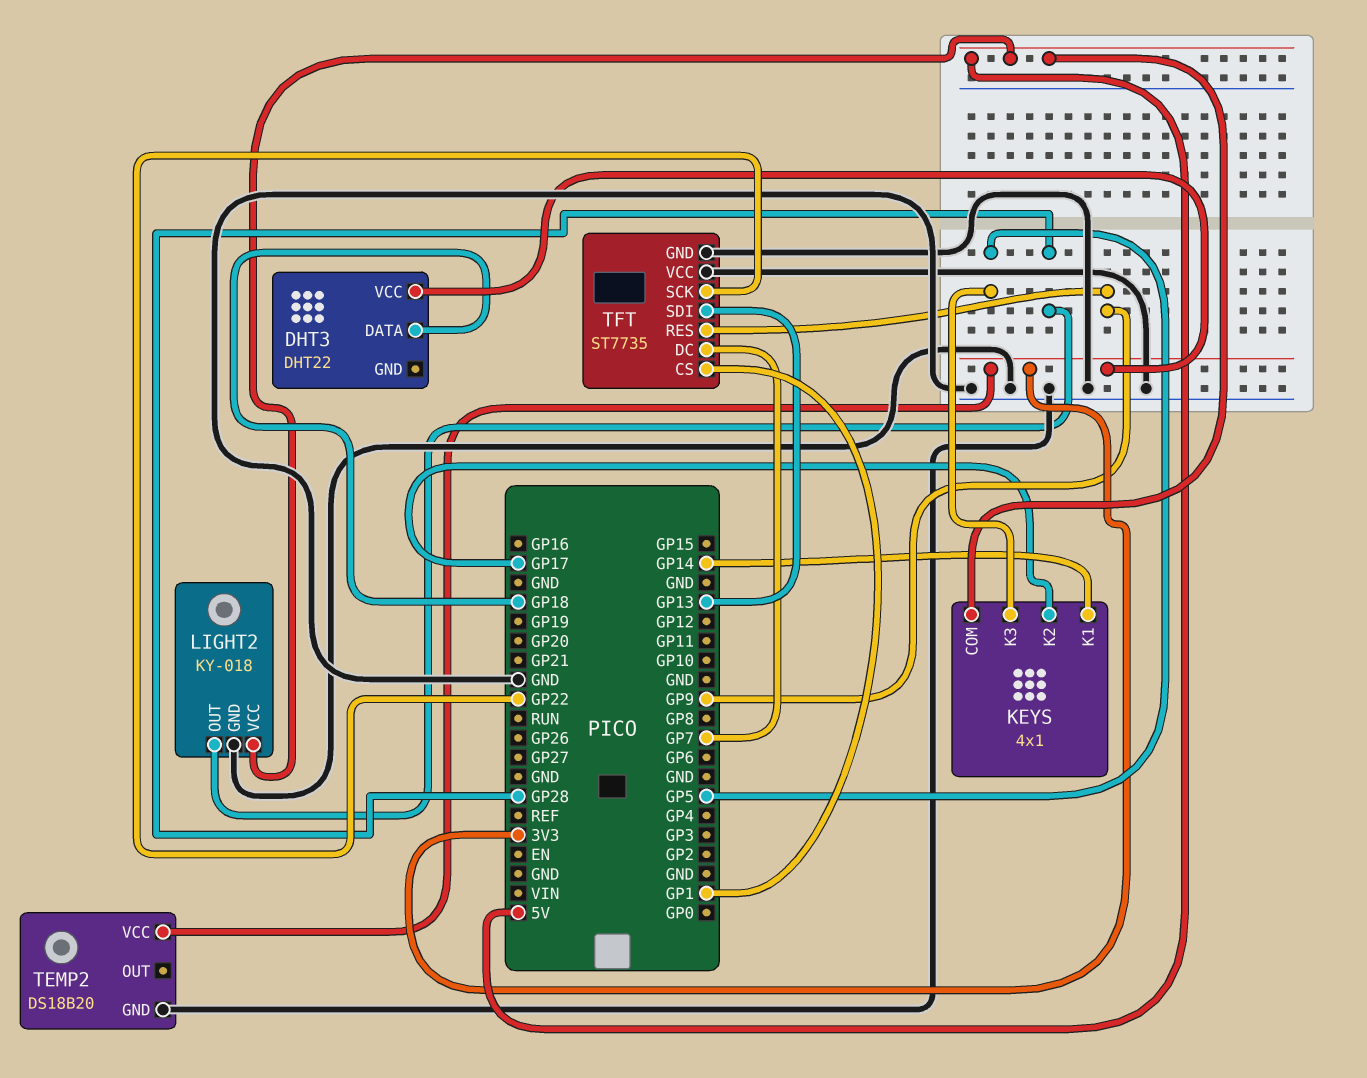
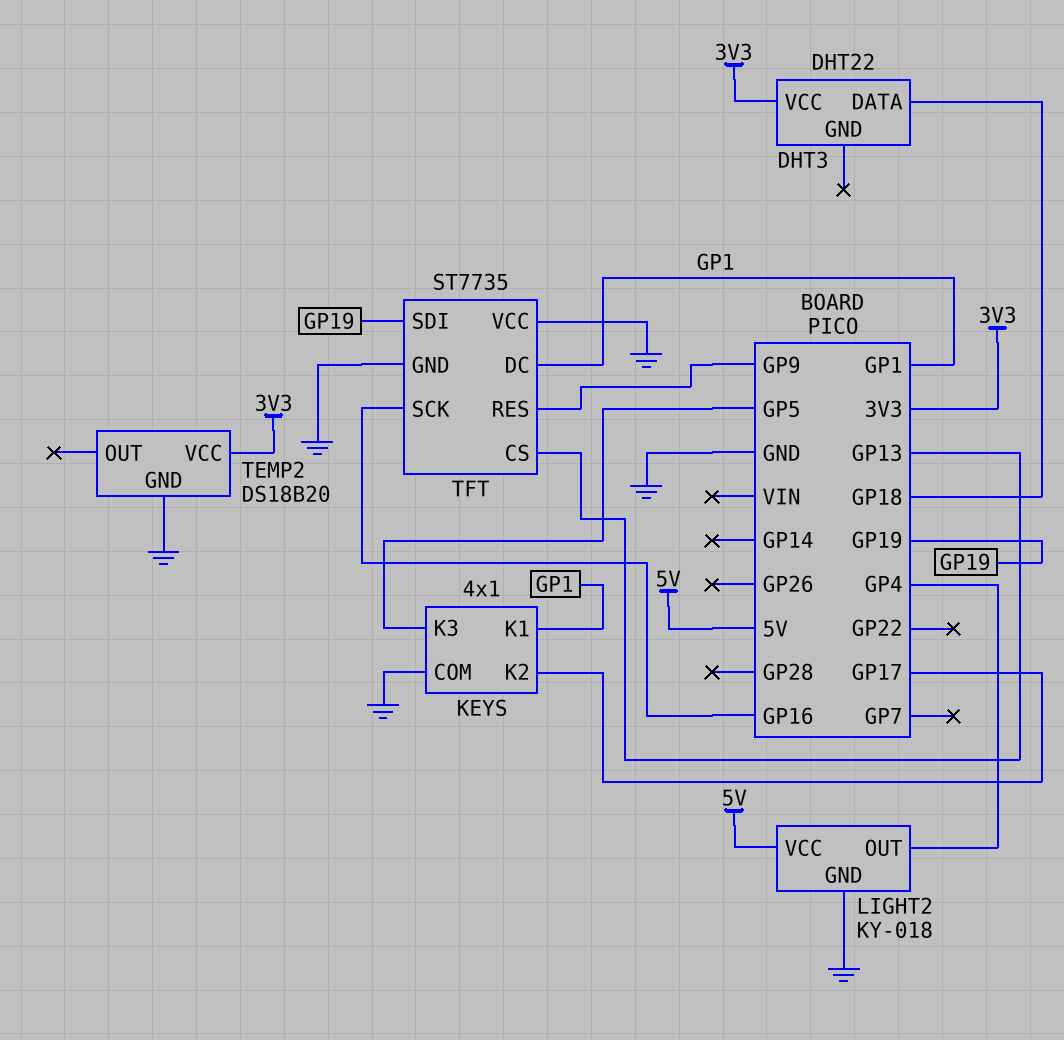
KEYS pin COM: 5V -> GND
KEYS pin K1: GP14 -> GP1
LIGHT2 pin OUT: GP28 -> GP4
TFT pin CS: GP1 -> GP13
TFT pin DC: GP7 -> GP1
TFT pin SCK: GP22 -> GP16
TFT pin SDI: GP13 -> GP19

